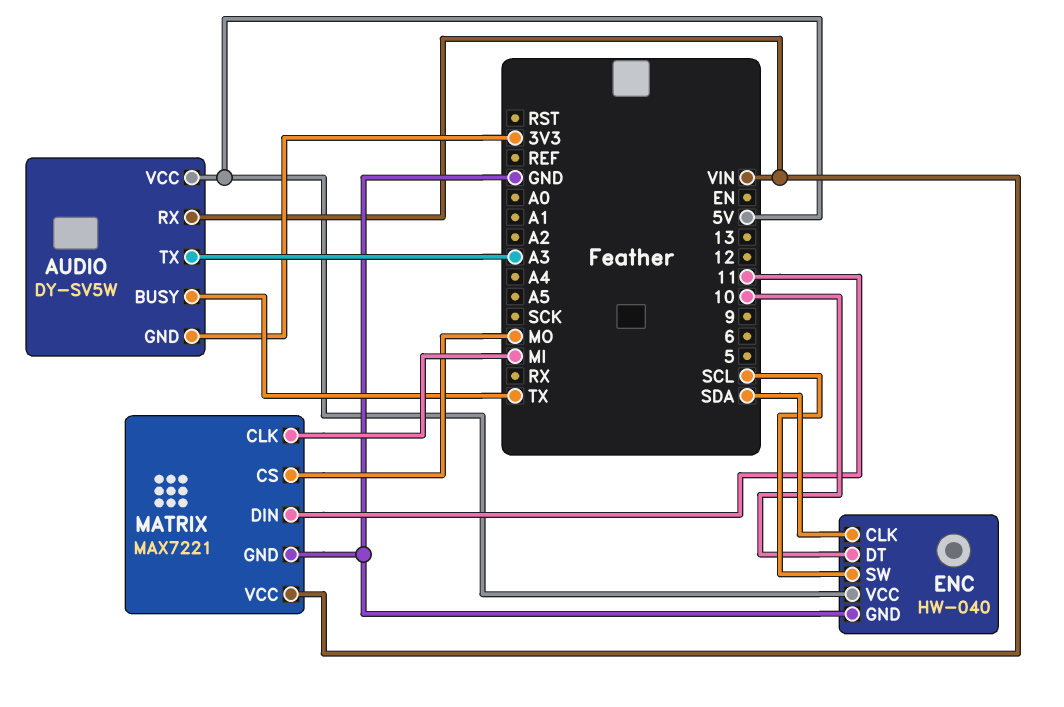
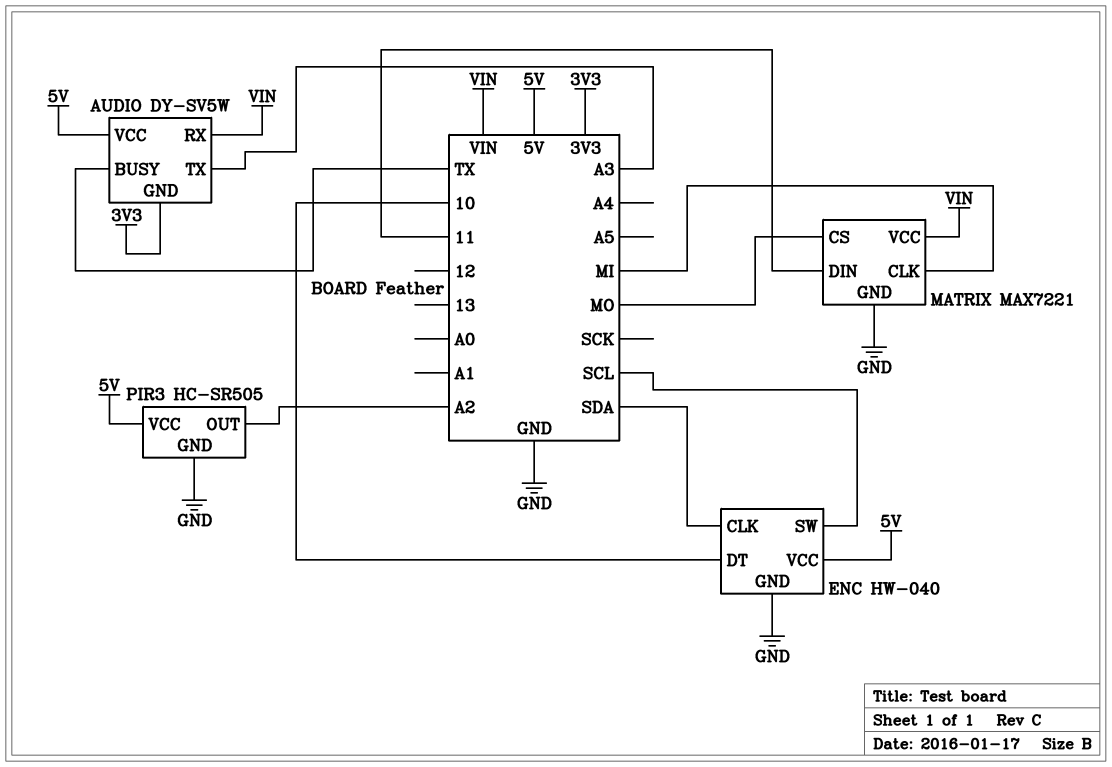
PIR3: none -> HC-SR505
PIR3 pin GND: none -> GND
PIR3 pin OUT: none -> A2
PIR3 pin VCC: none -> 5V

